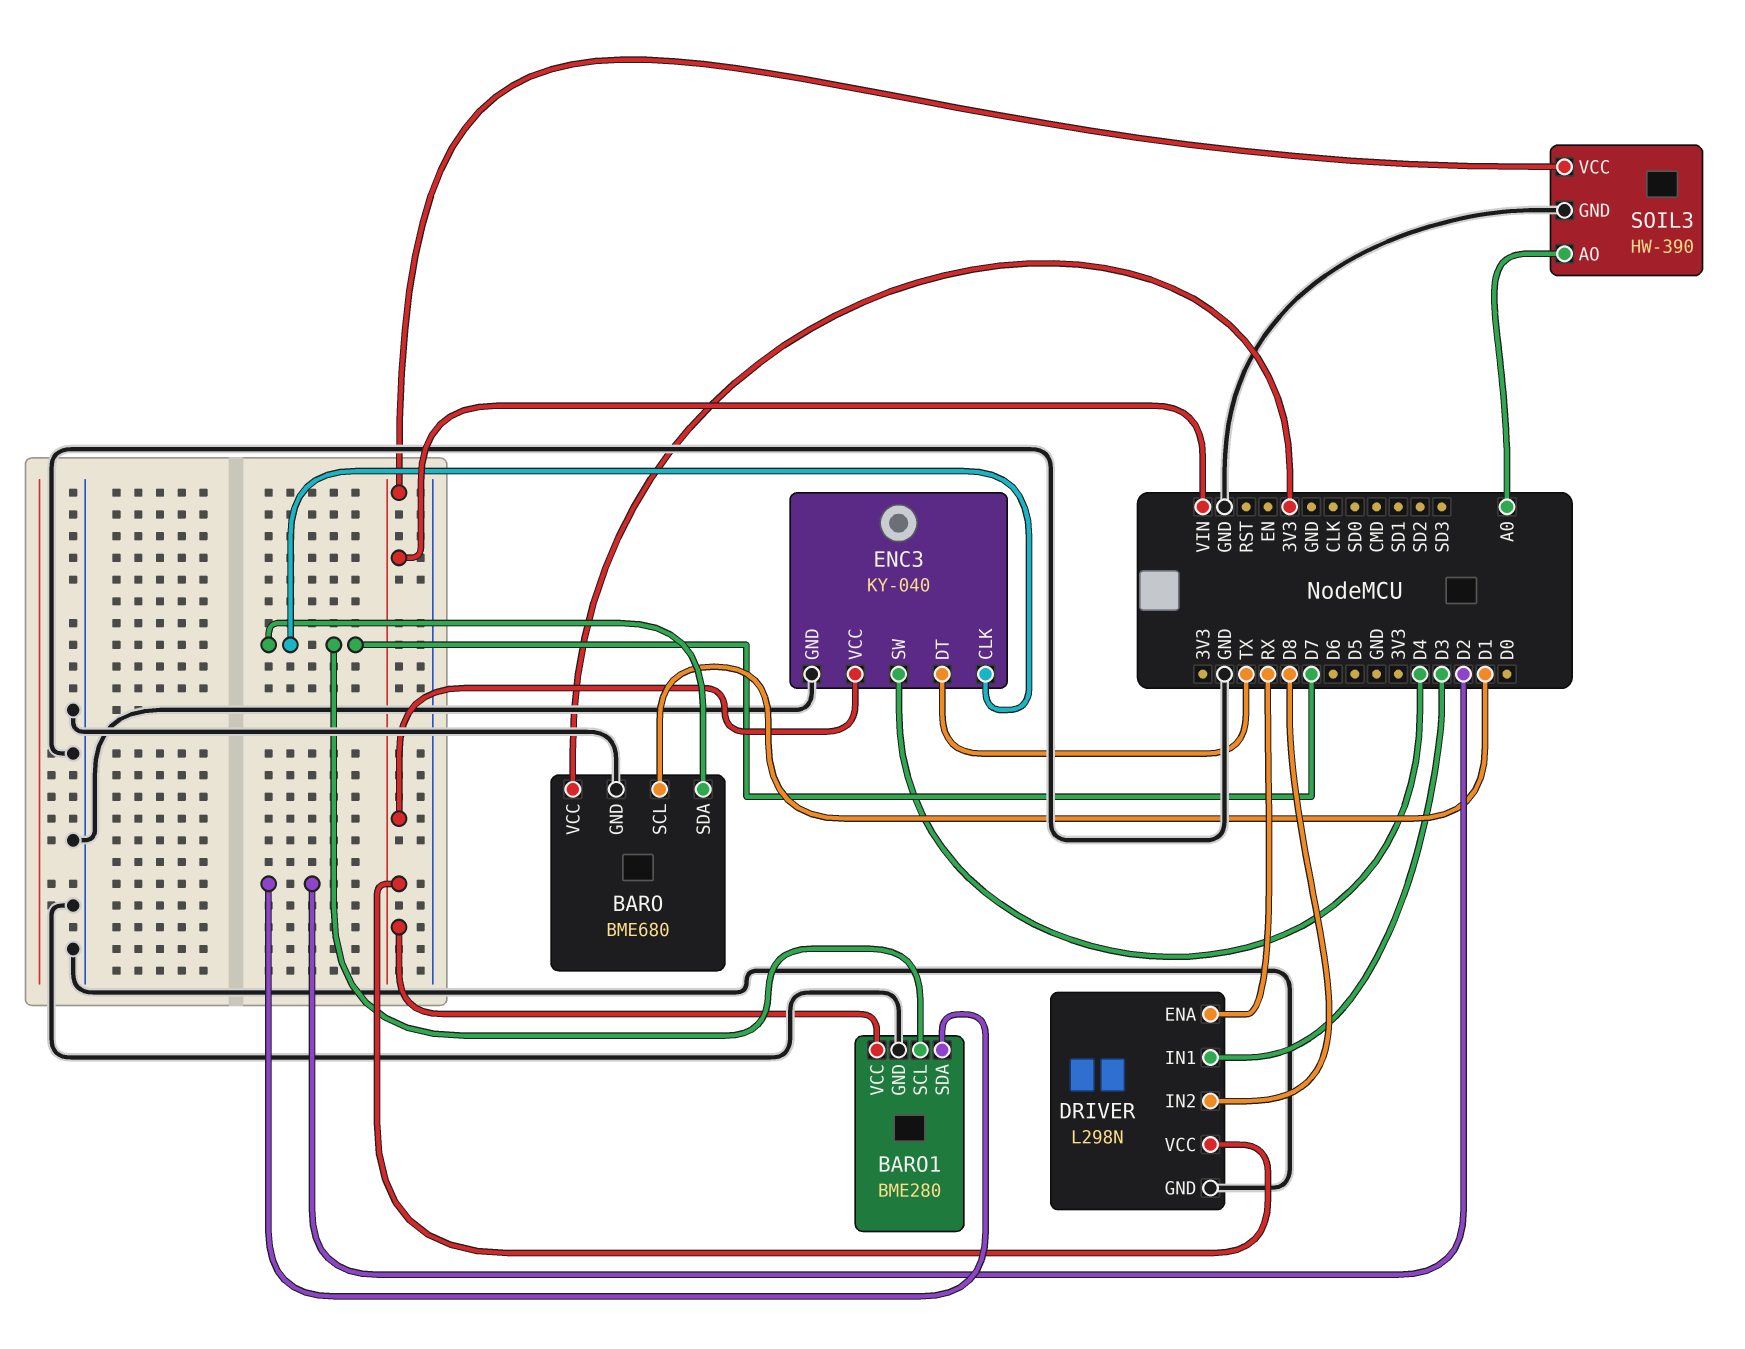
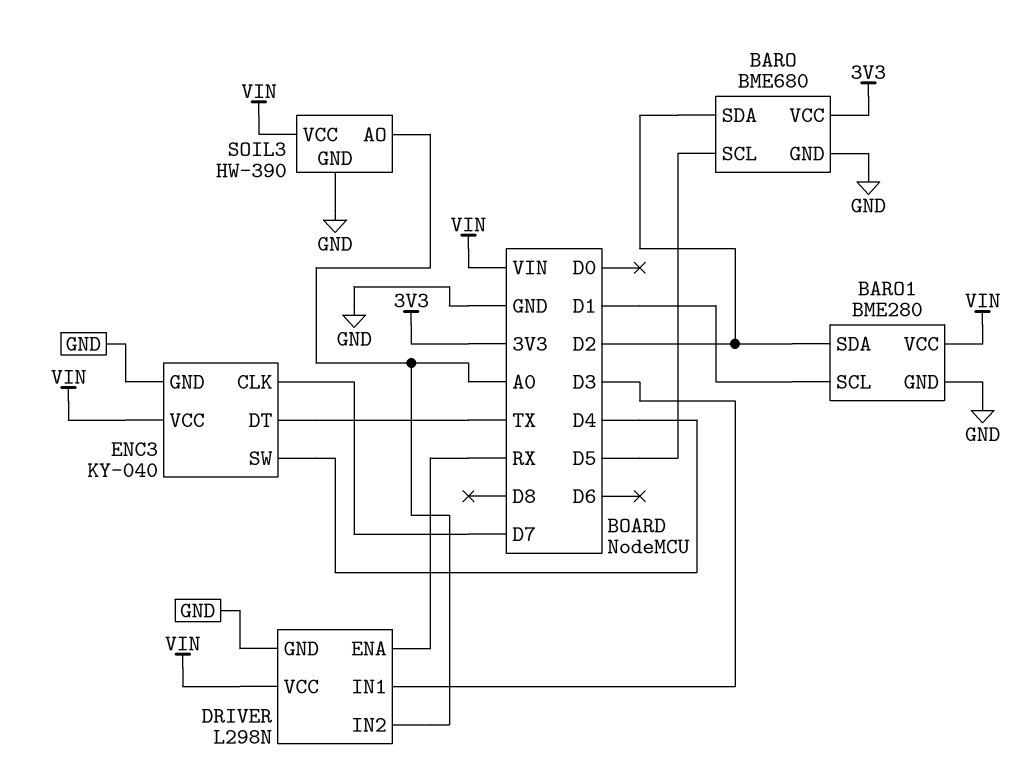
BARO pin SCL: D1 -> D5
BARO pin SDA: D7 -> D2
BARO1 pin SCL: D7 -> D1
DRIVER pin IN2: D8 -> A0

